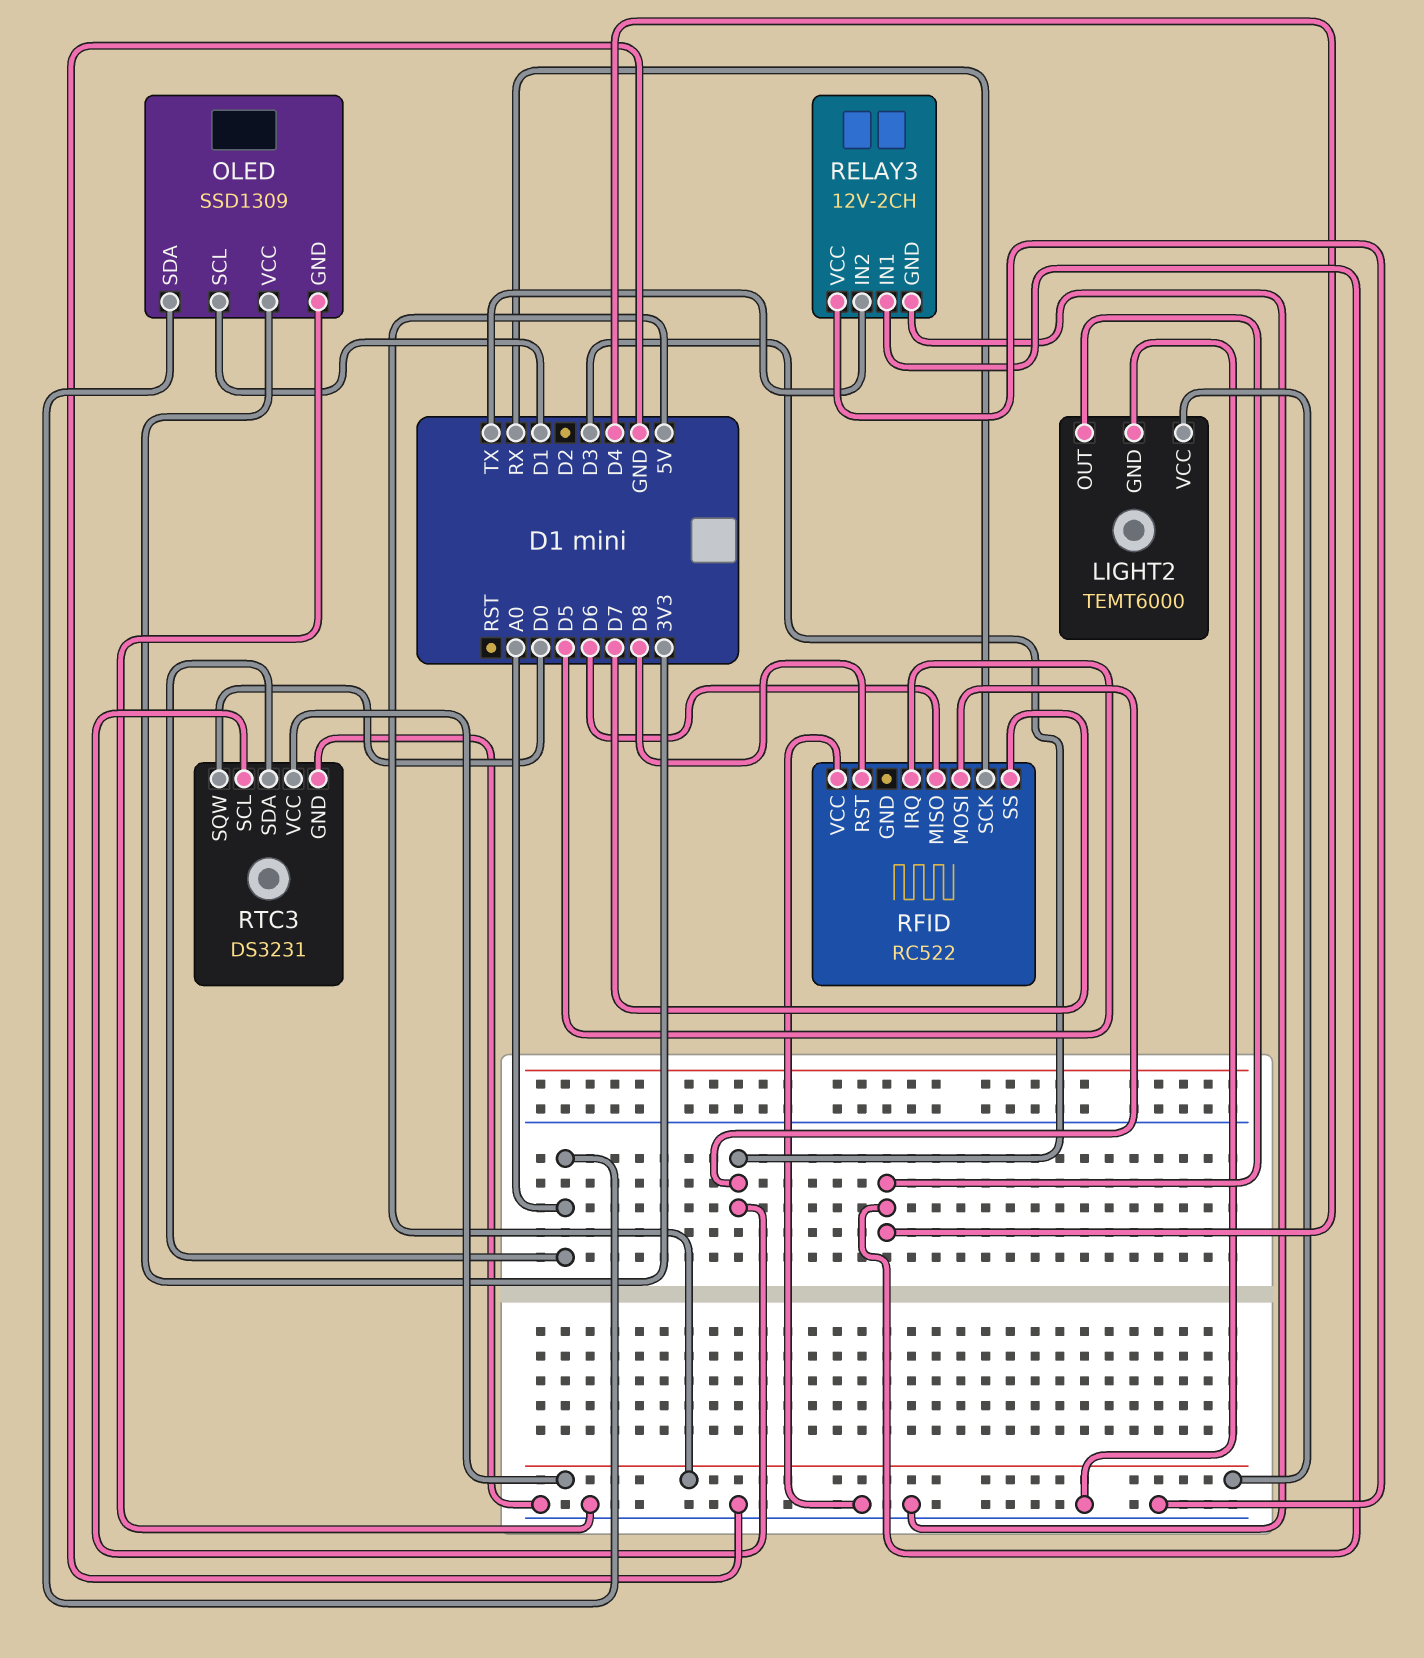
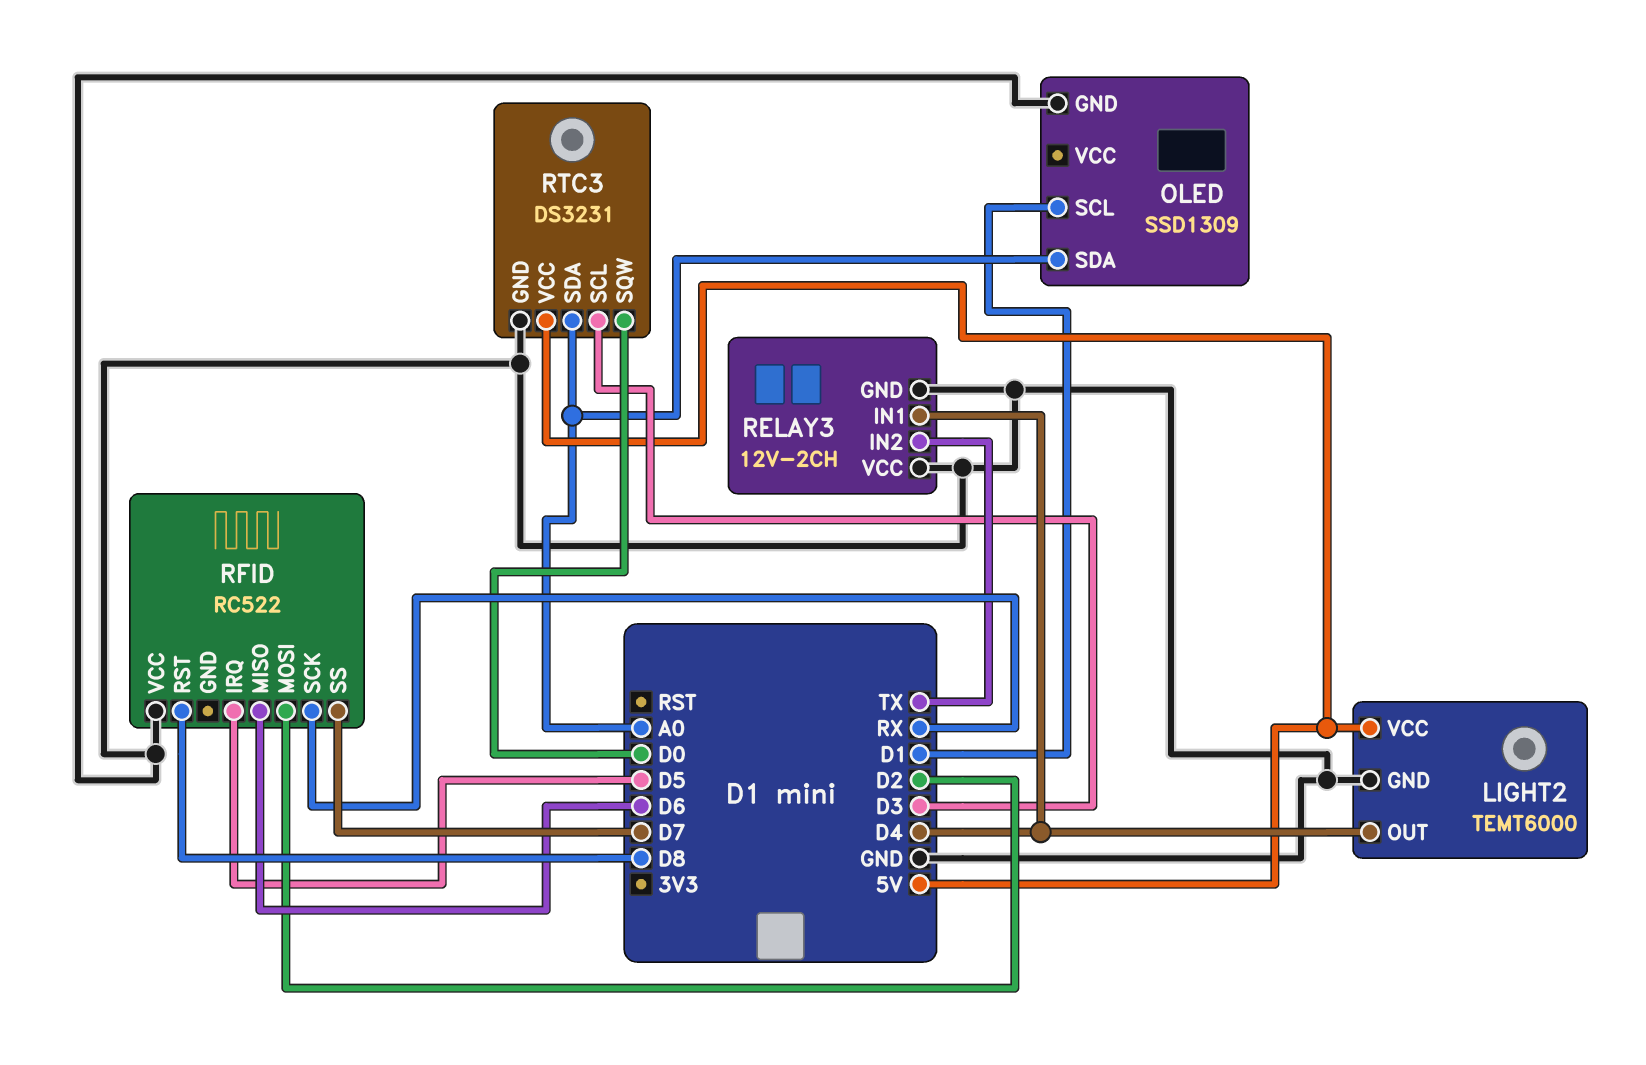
OLED pin VCC: 3V3 -> none
RFID pin MOSI: D3 -> D2

